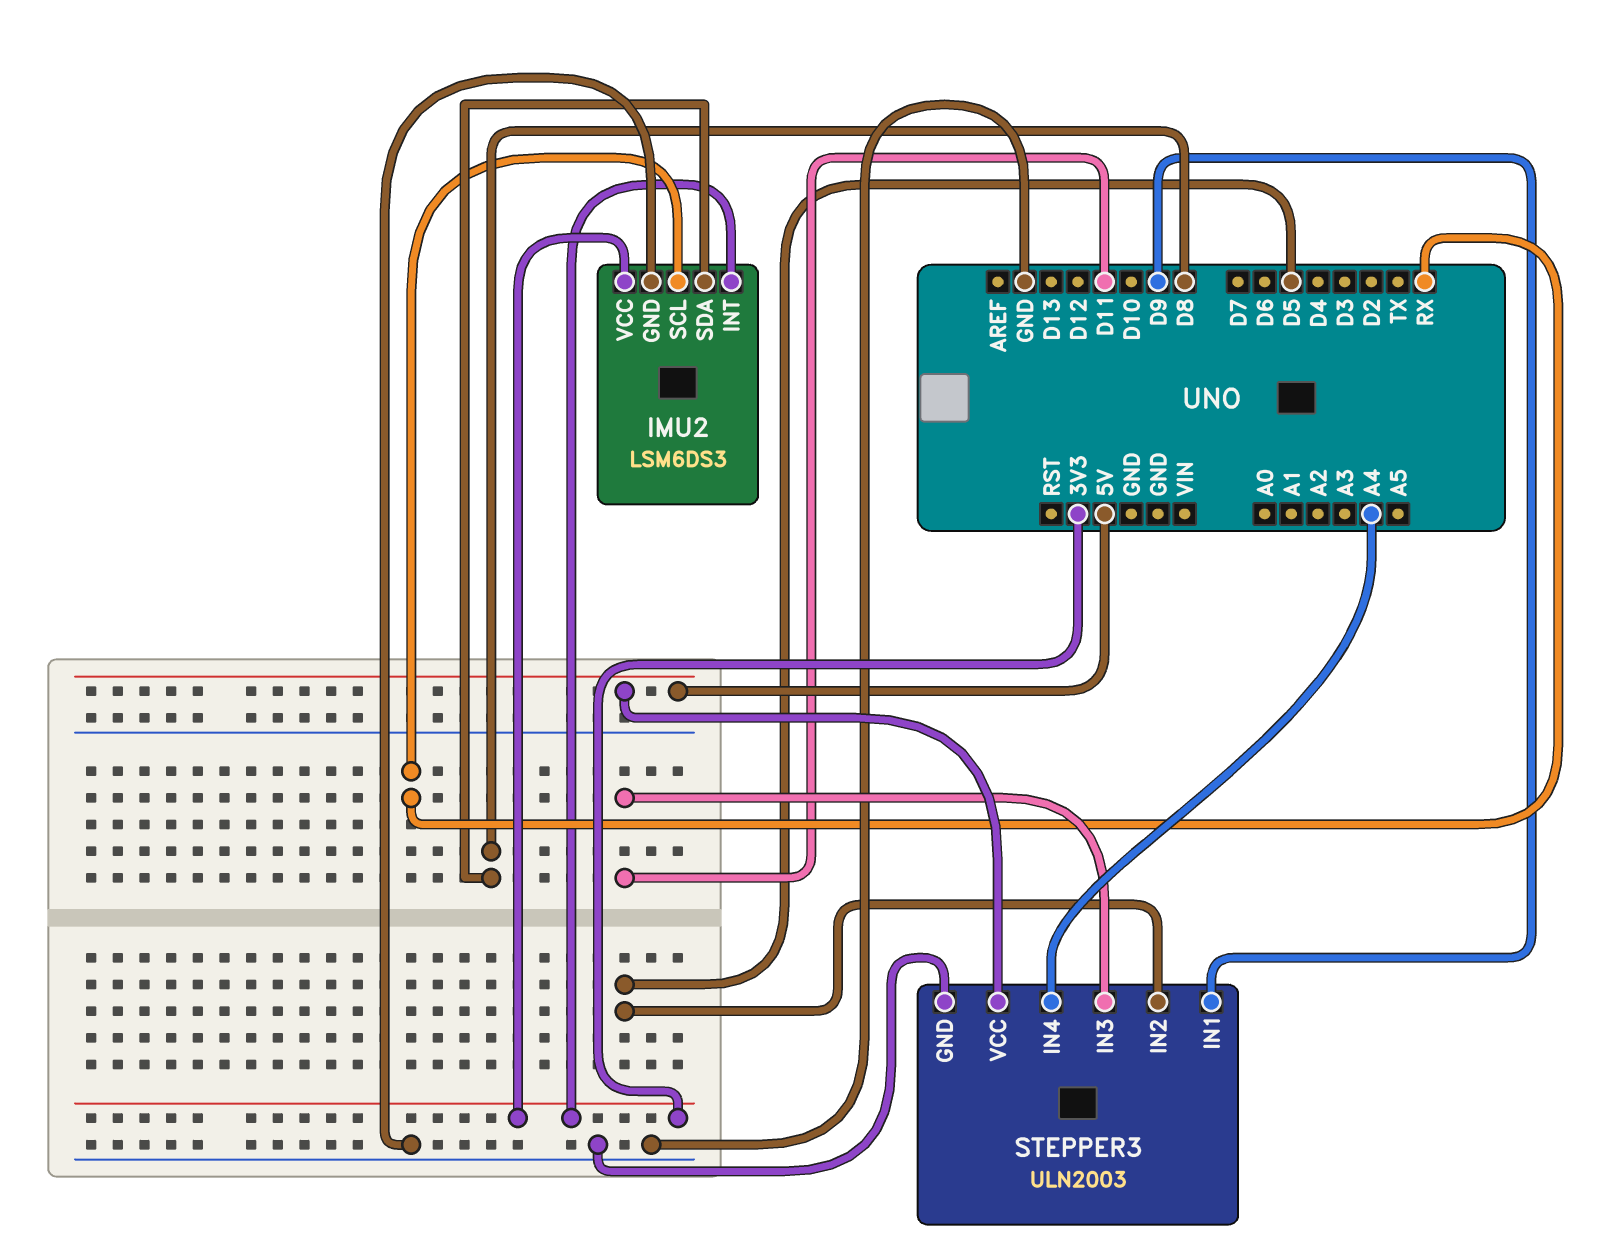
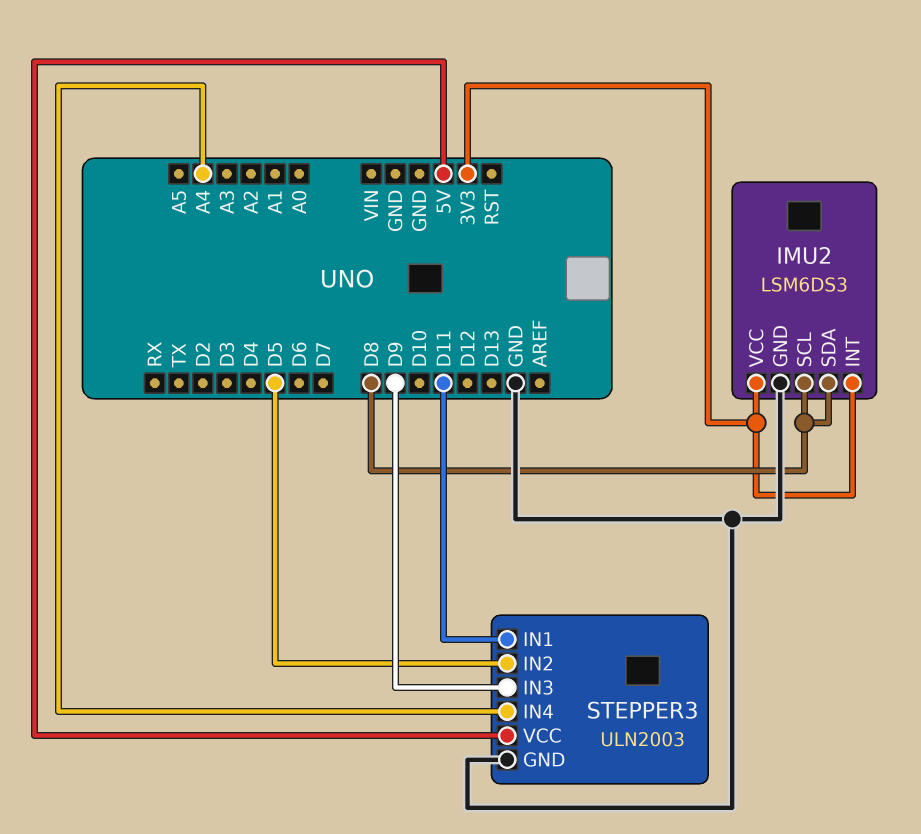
IMU2 pin SCL: RX -> D8
STEPPER3 pin IN1: D9 -> D11
STEPPER3 pin IN3: D11 -> D9

